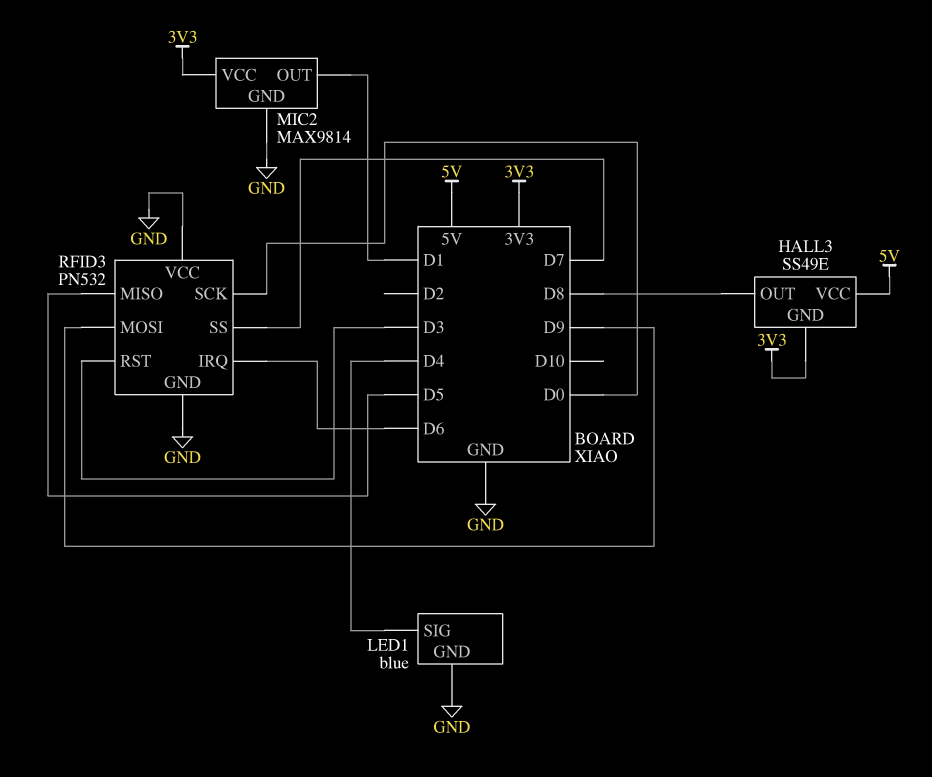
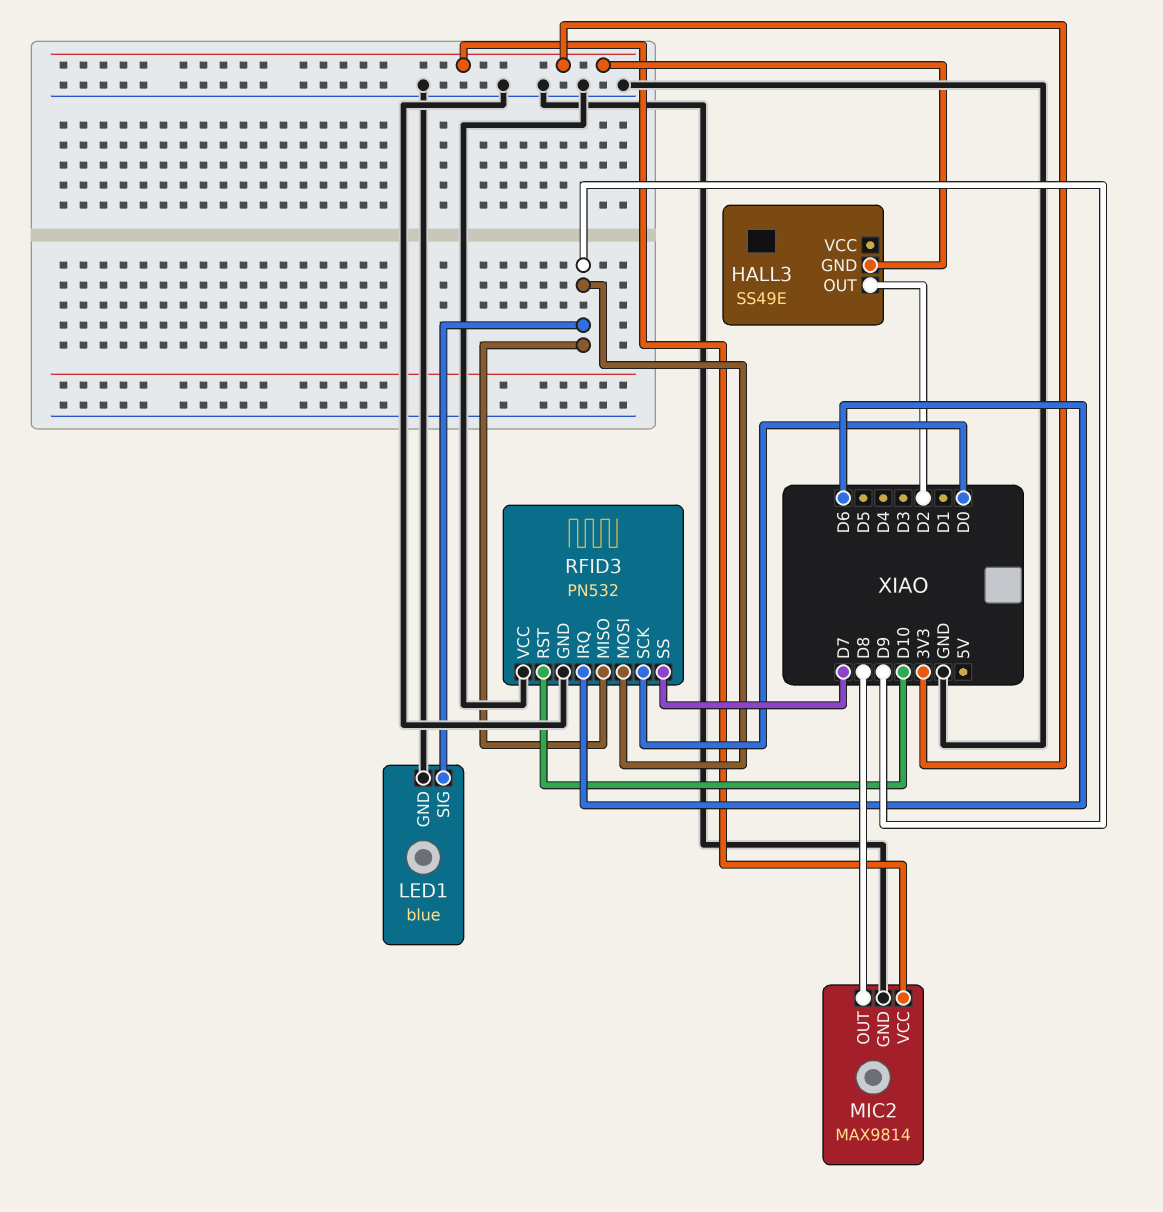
HALL3 pin OUT: D8 -> D2
HALL3 pin VCC: 5V -> none
LED1 pin SIG: D4 -> D9
MIC2 pin OUT: D1 -> D8
RFID3 pin MISO: D5 -> D9
RFID3 pin RST: D3 -> D10

